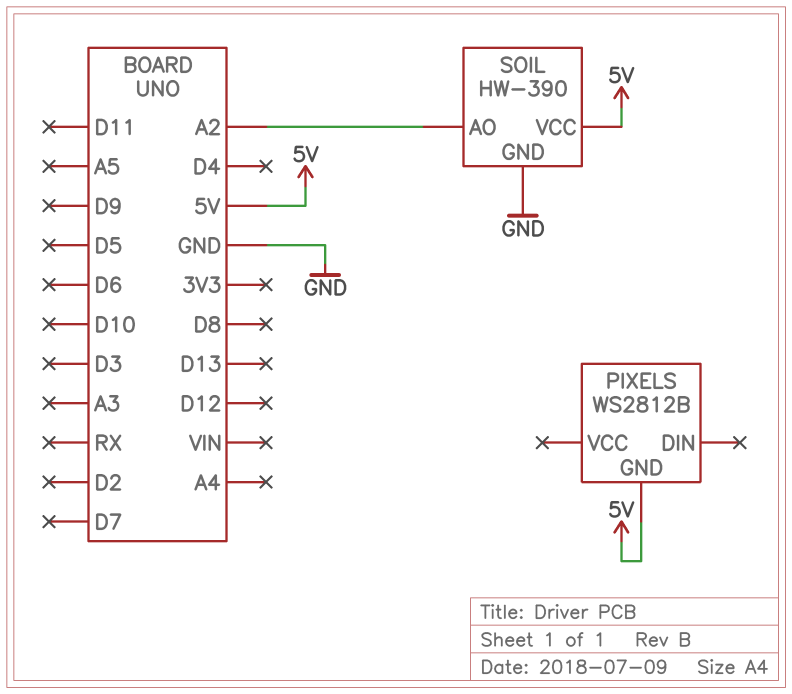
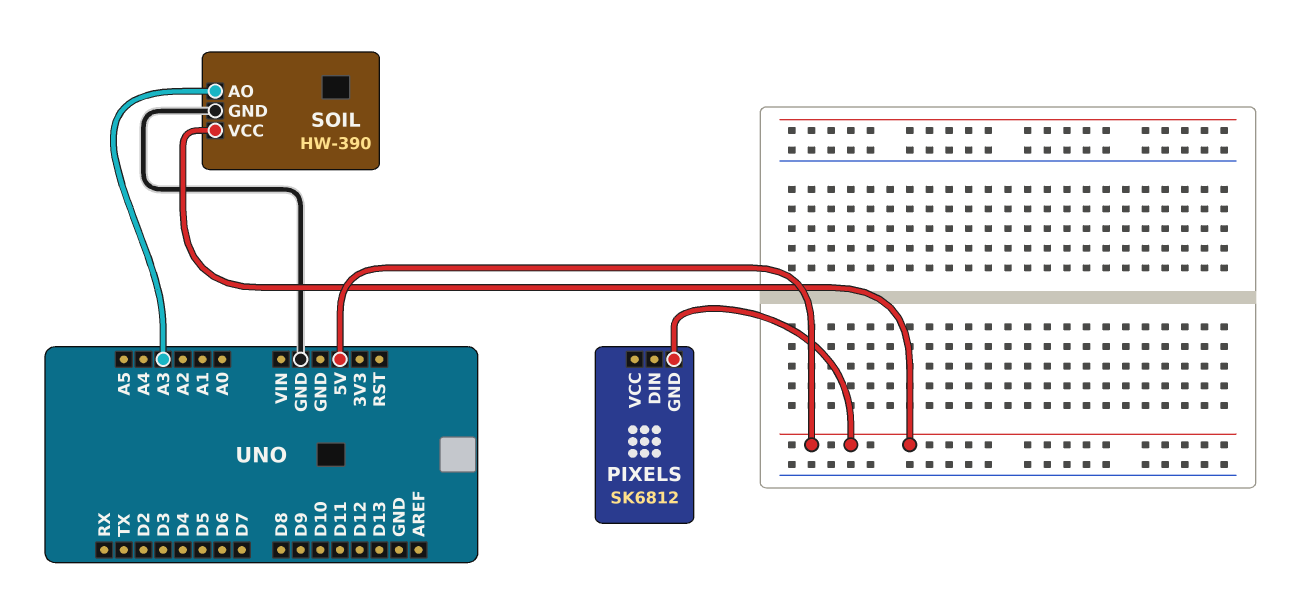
PIXELS: WS2812B -> SK6812
SOIL pin AO: A2 -> A3

